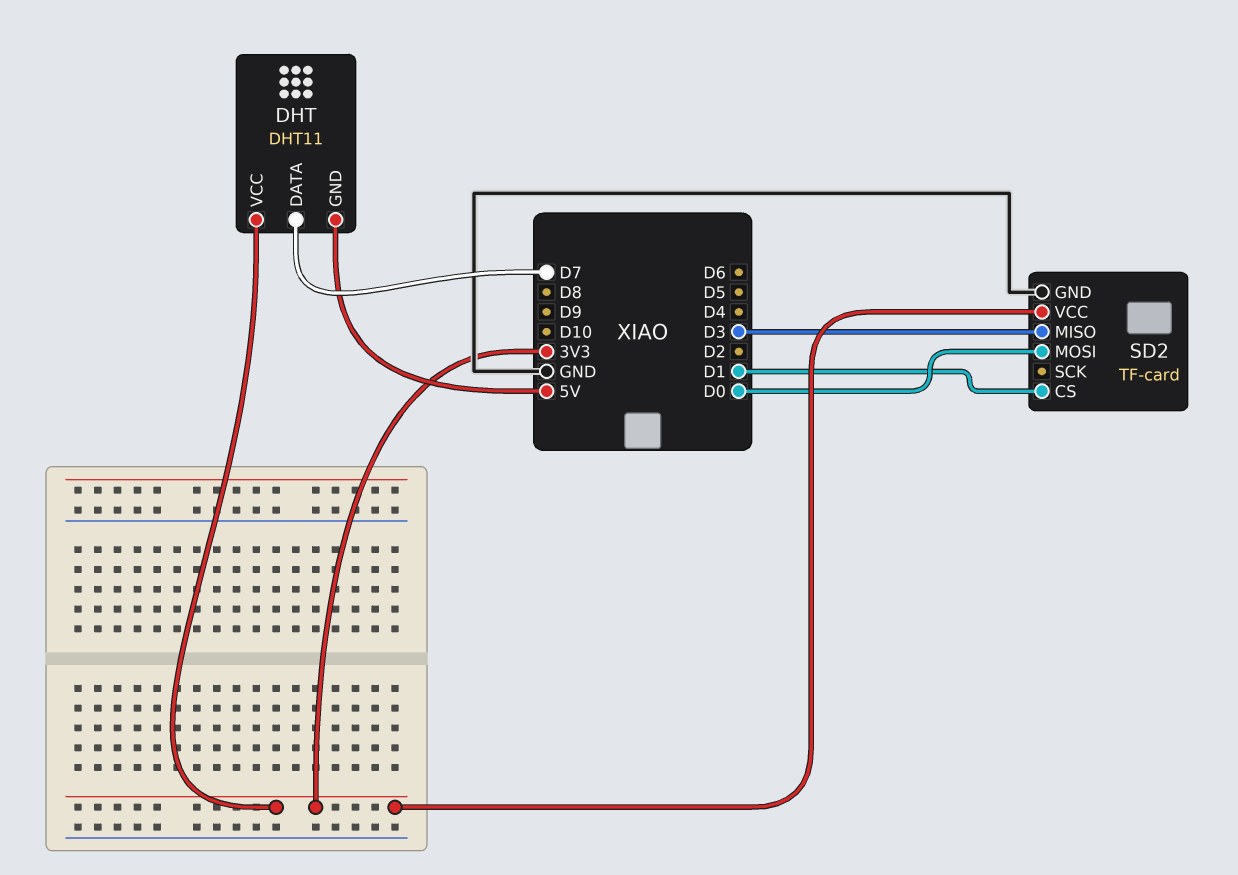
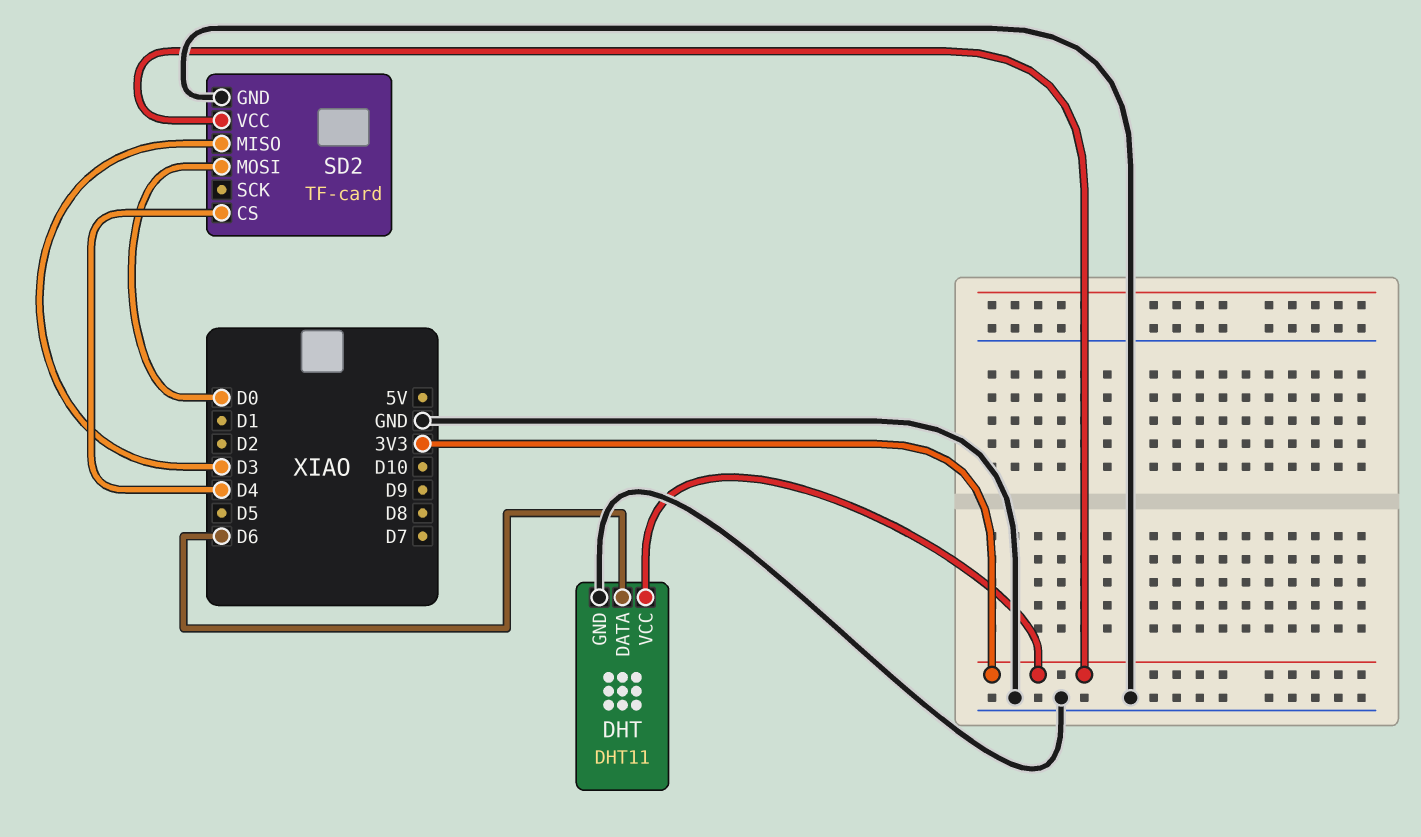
DHT pin DATA: D7 -> D6
DHT pin GND: 5V -> GND
SD2 pin CS: D1 -> D4

